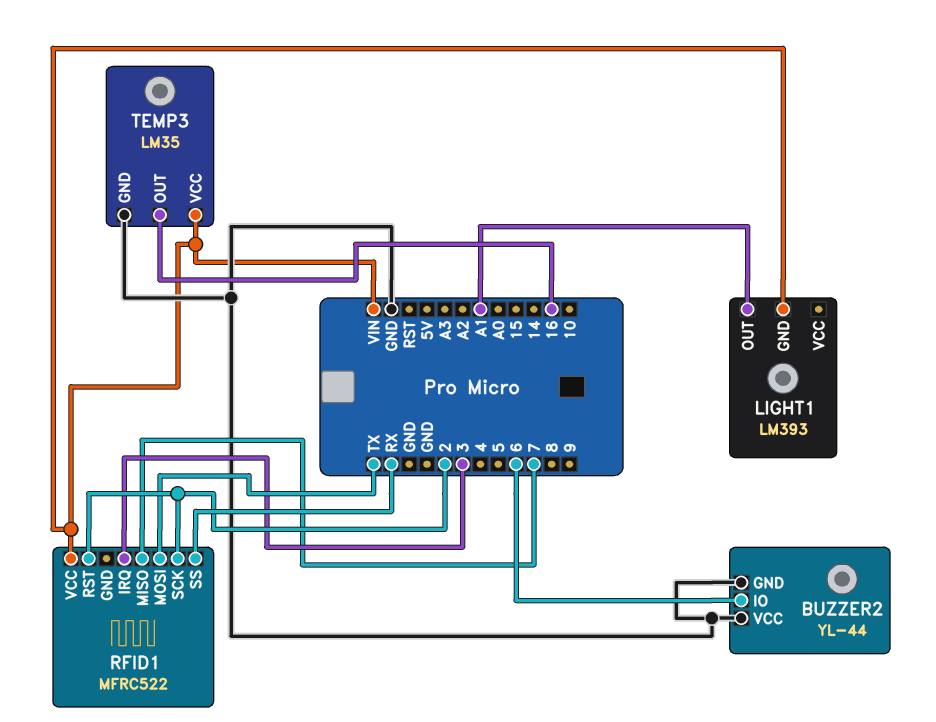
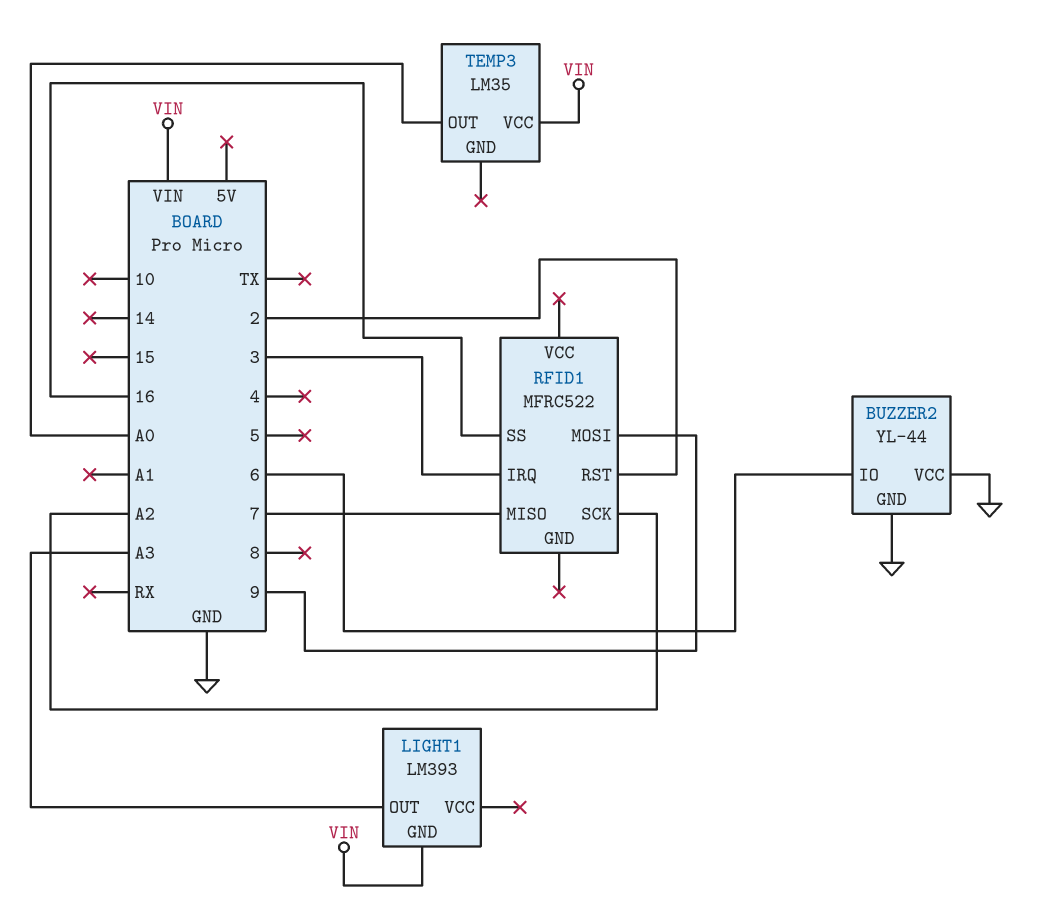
LIGHT1 pin OUT: A1 -> A3
RFID1 pin MOSI: TX -> 9
RFID1 pin SCK: 2 -> A2
RFID1 pin SS: RX -> 16
RFID1 pin VCC: VIN -> none
TEMP3 pin GND: GND -> none
TEMP3 pin OUT: 16 -> A0

